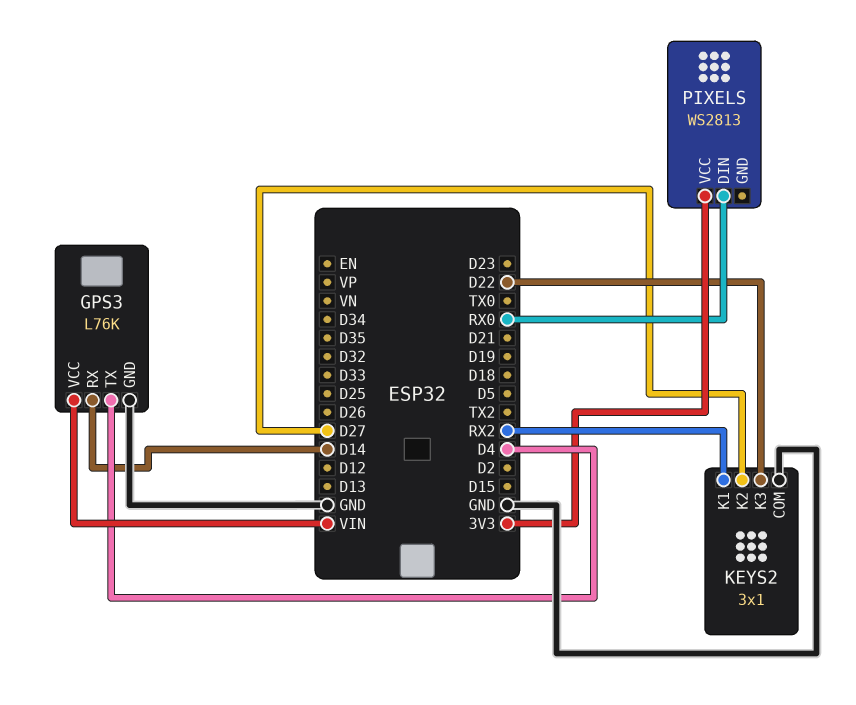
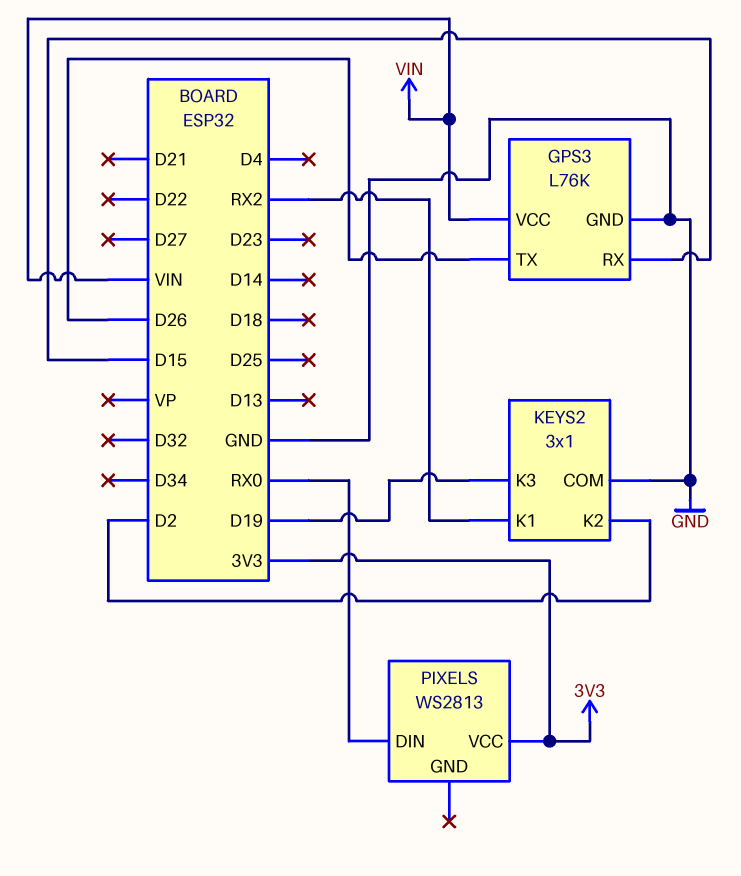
GPS3 pin RX: D14 -> D15
GPS3 pin TX: D4 -> D26
KEYS2 pin K2: D27 -> D2
KEYS2 pin K3: D22 -> D19

